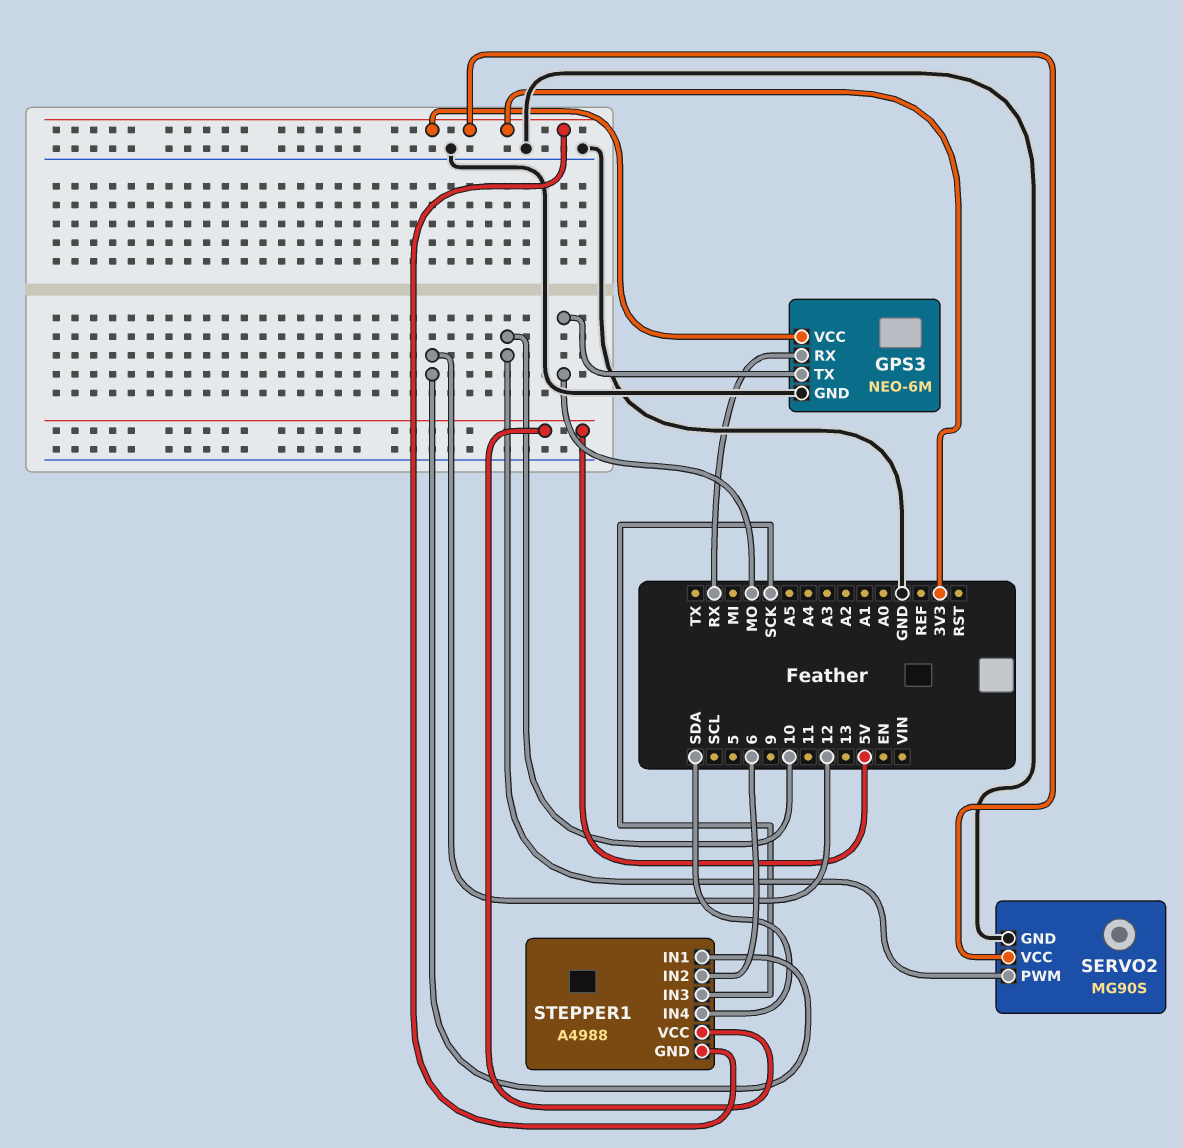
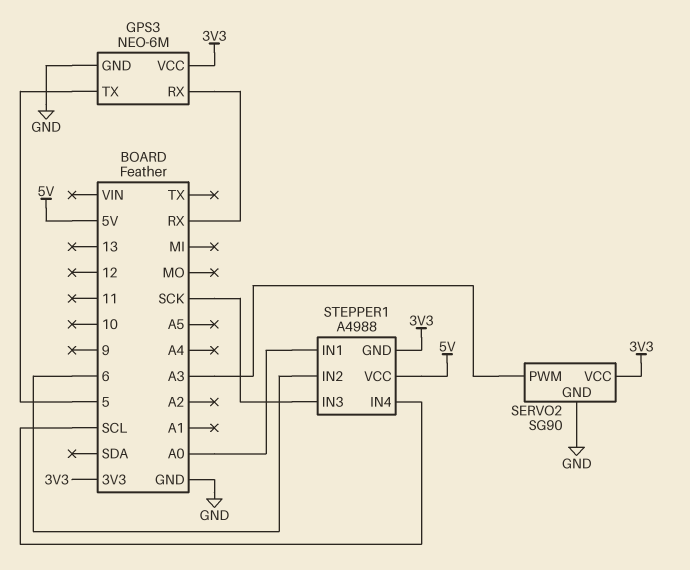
GPS3 pin TX: MO -> 5
SERVO2: MG90S -> SG90
SERVO2 pin PWM: 10 -> A3
STEPPER1 pin IN1: 12 -> A0
STEPPER1 pin IN4: SDA -> SCL

